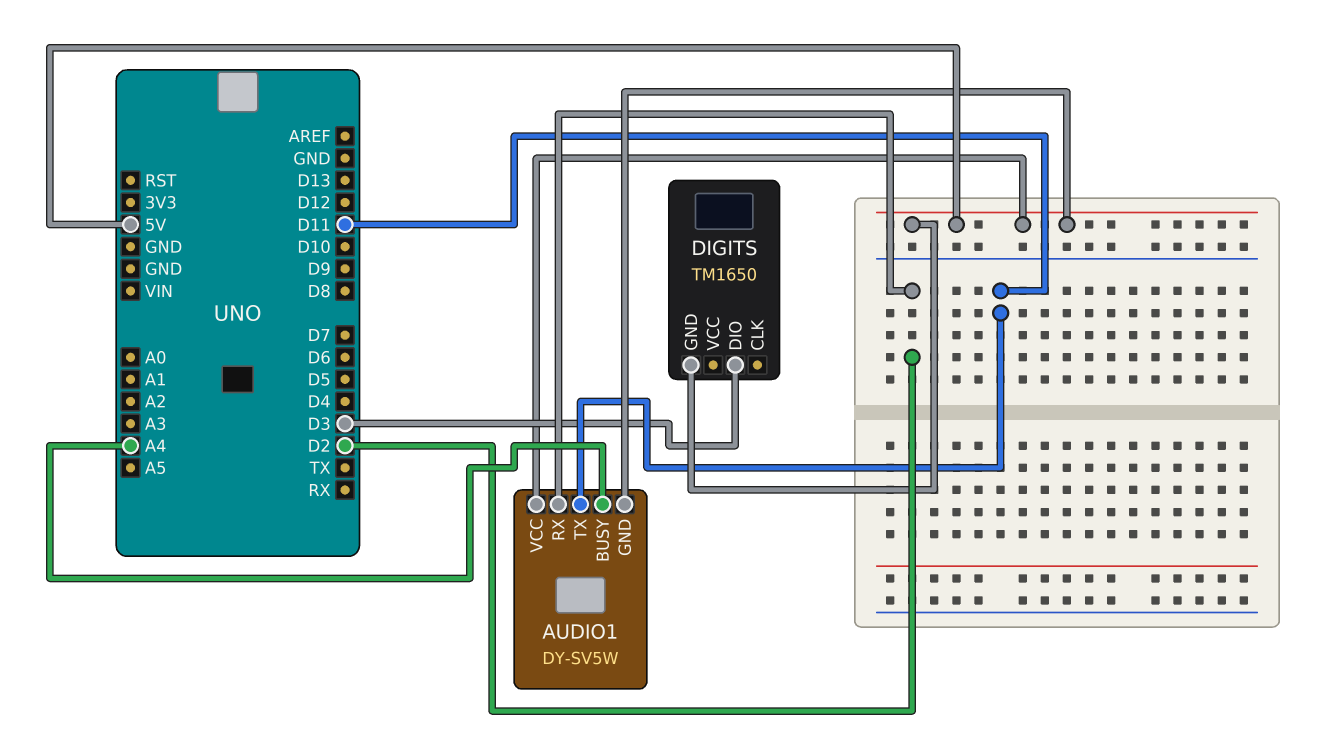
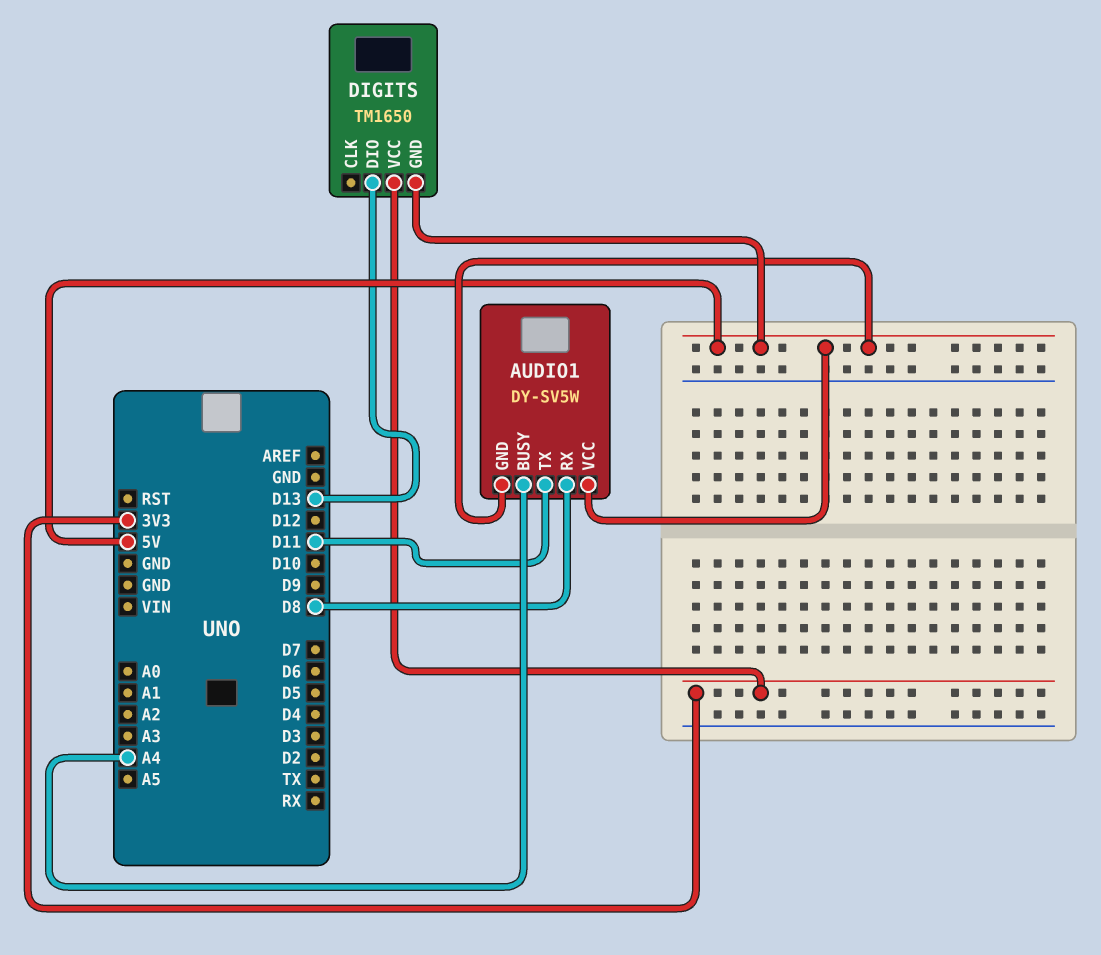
AUDIO1 pin RX: D2 -> D8
DIGITS pin DIO: D3 -> D13
DIGITS pin VCC: none -> 3V3

